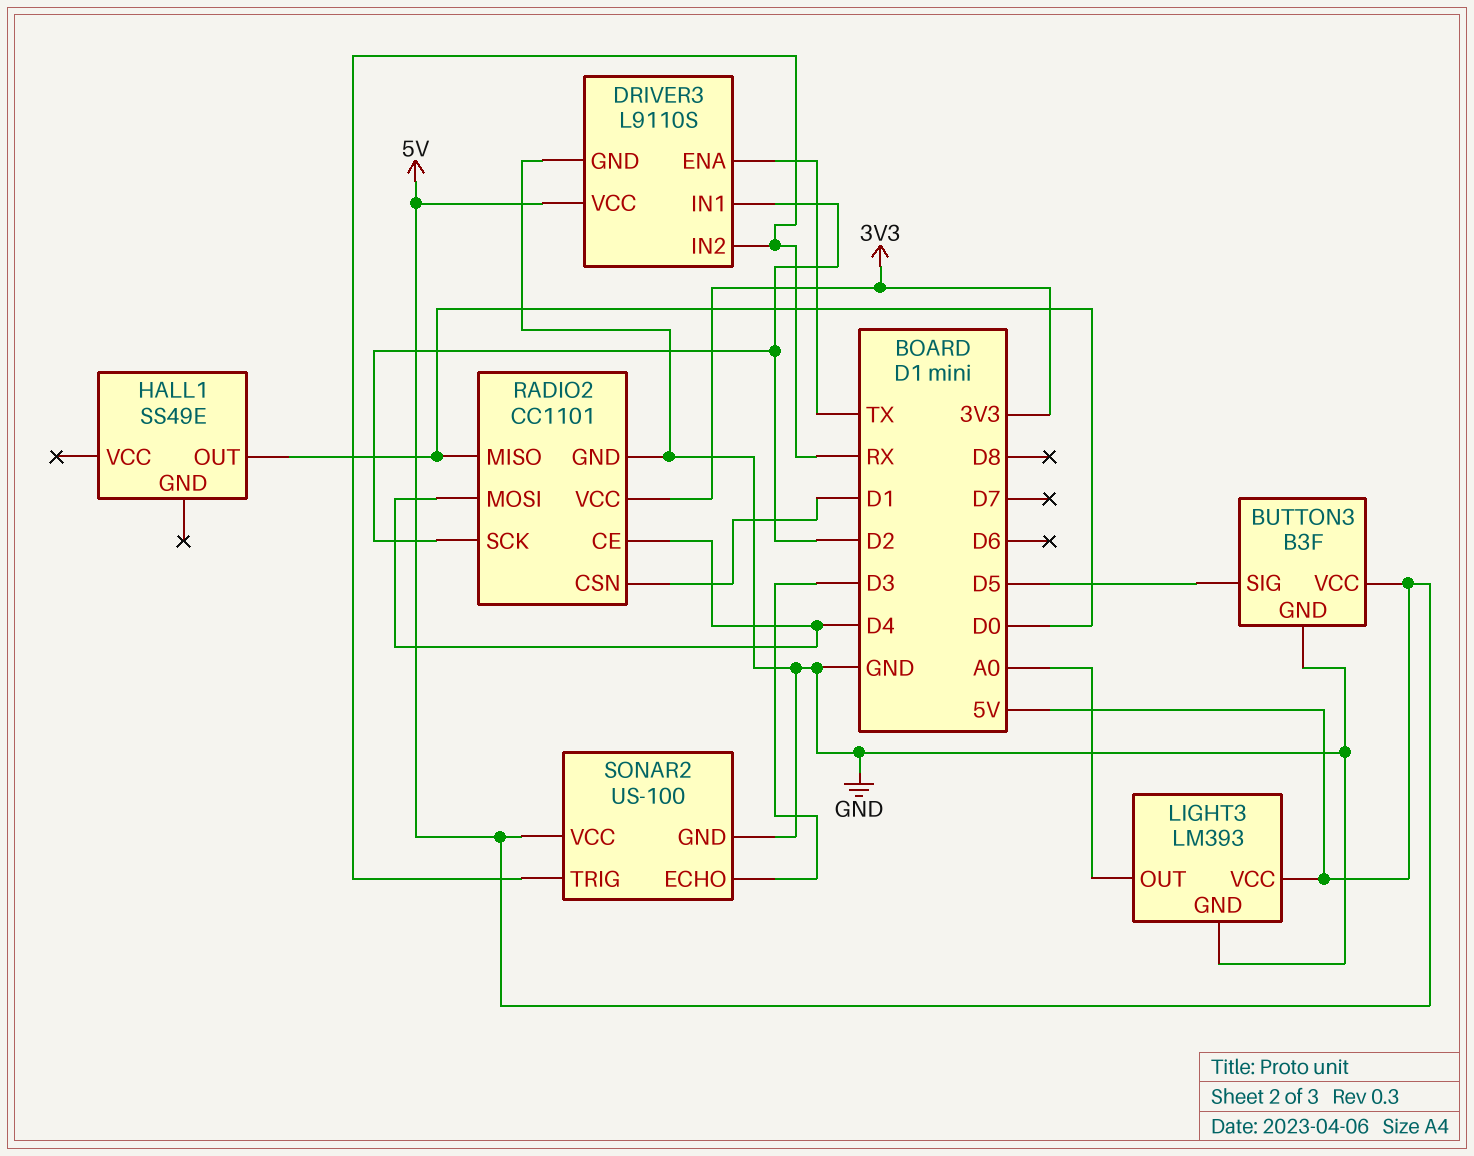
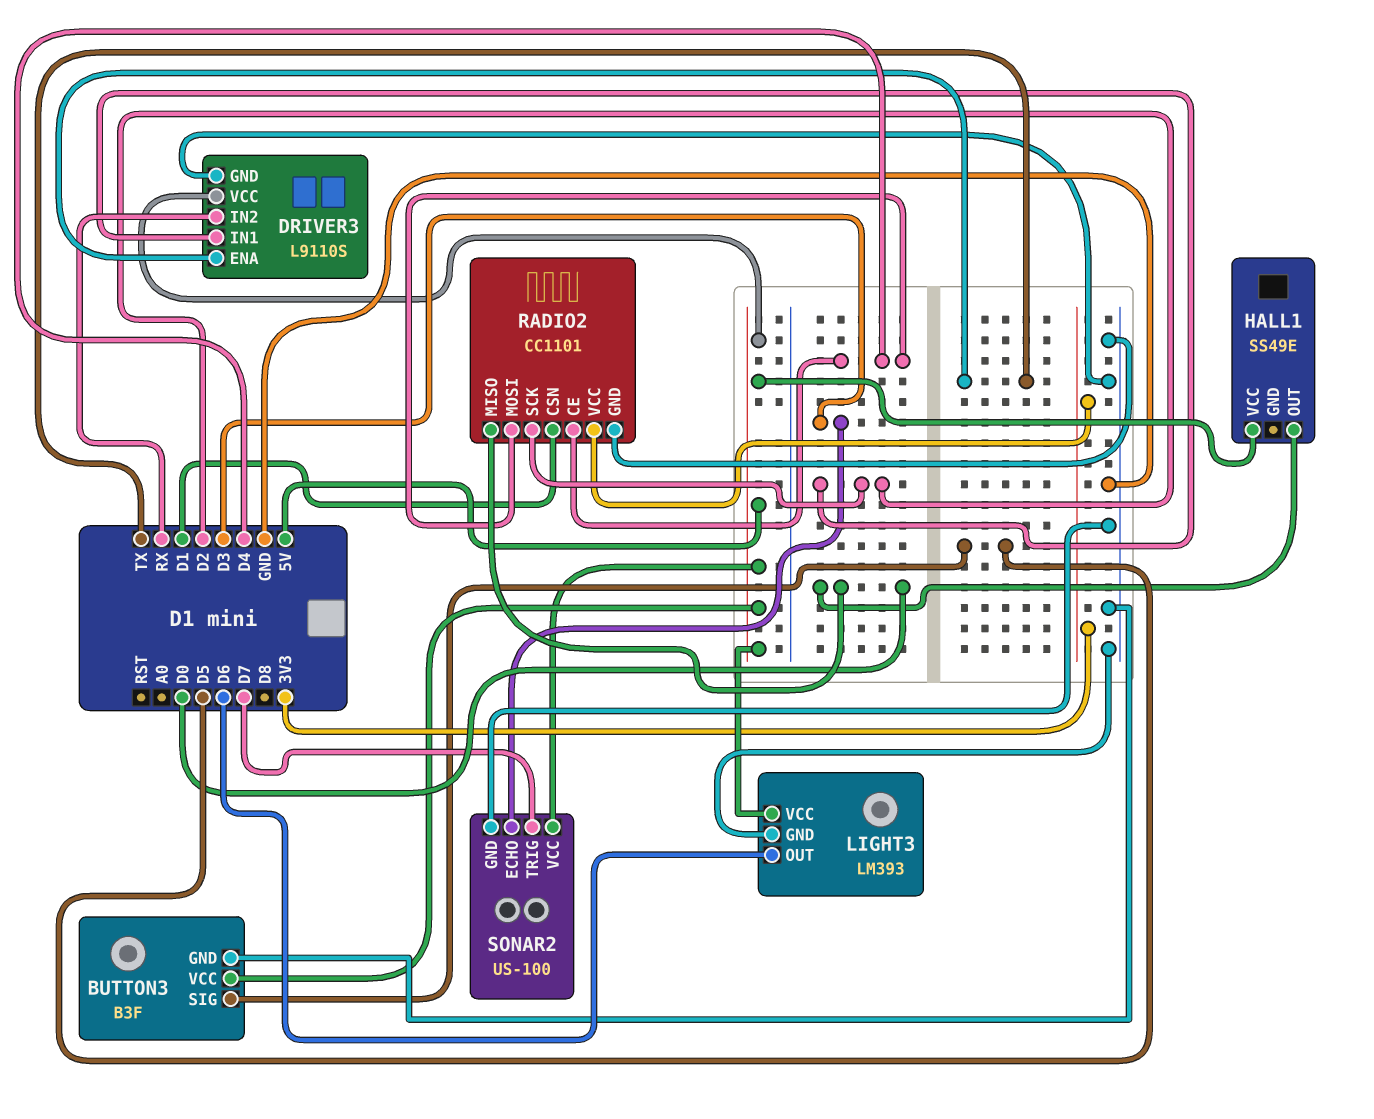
HALL1 pin VCC: none -> 5V
LIGHT3 pin OUT: A0 -> D6
SONAR2 pin TRIG: RX -> D7

